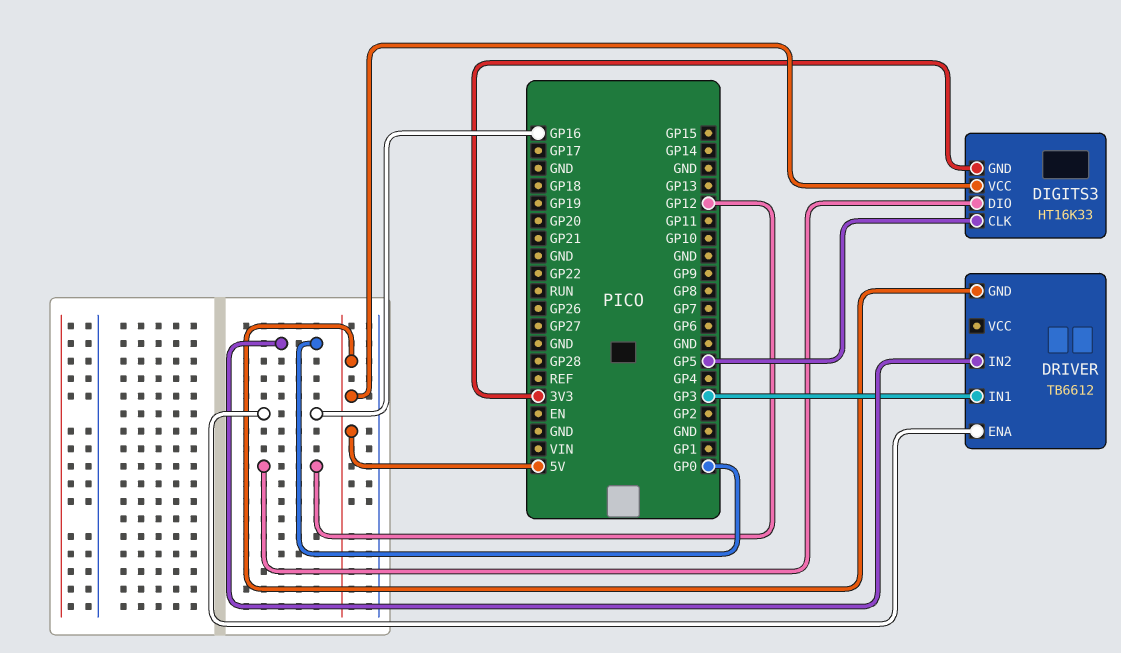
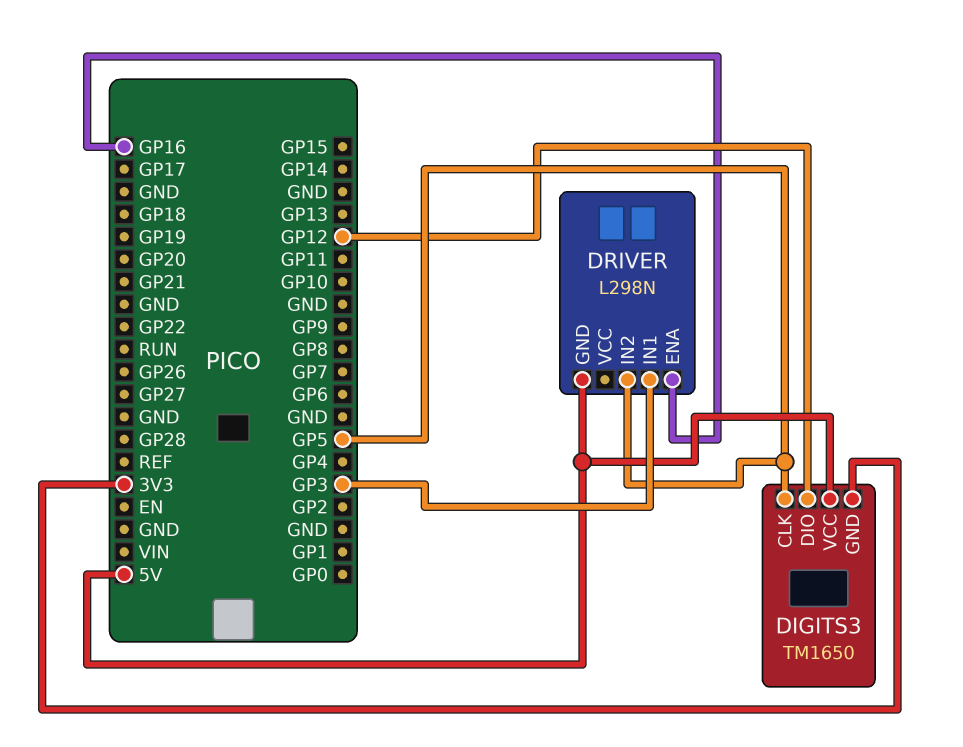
DIGITS3: HT16K33 -> TM1650
DRIVER: TB6612 -> L298N
DRIVER pin IN2: GP0 -> GP5

